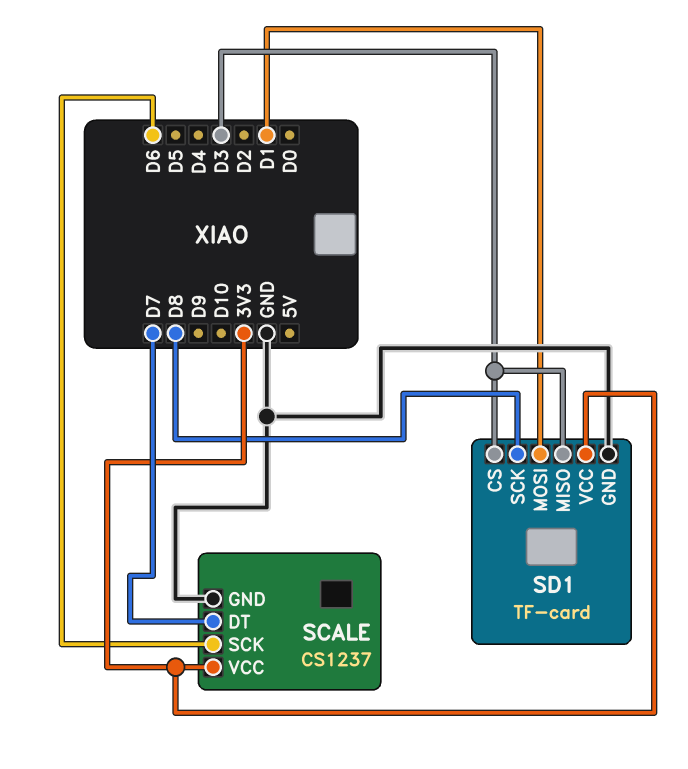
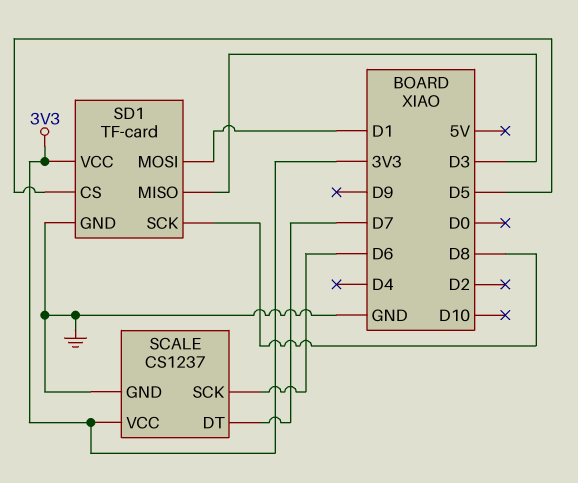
SD1 pin CS: D3 -> D5

